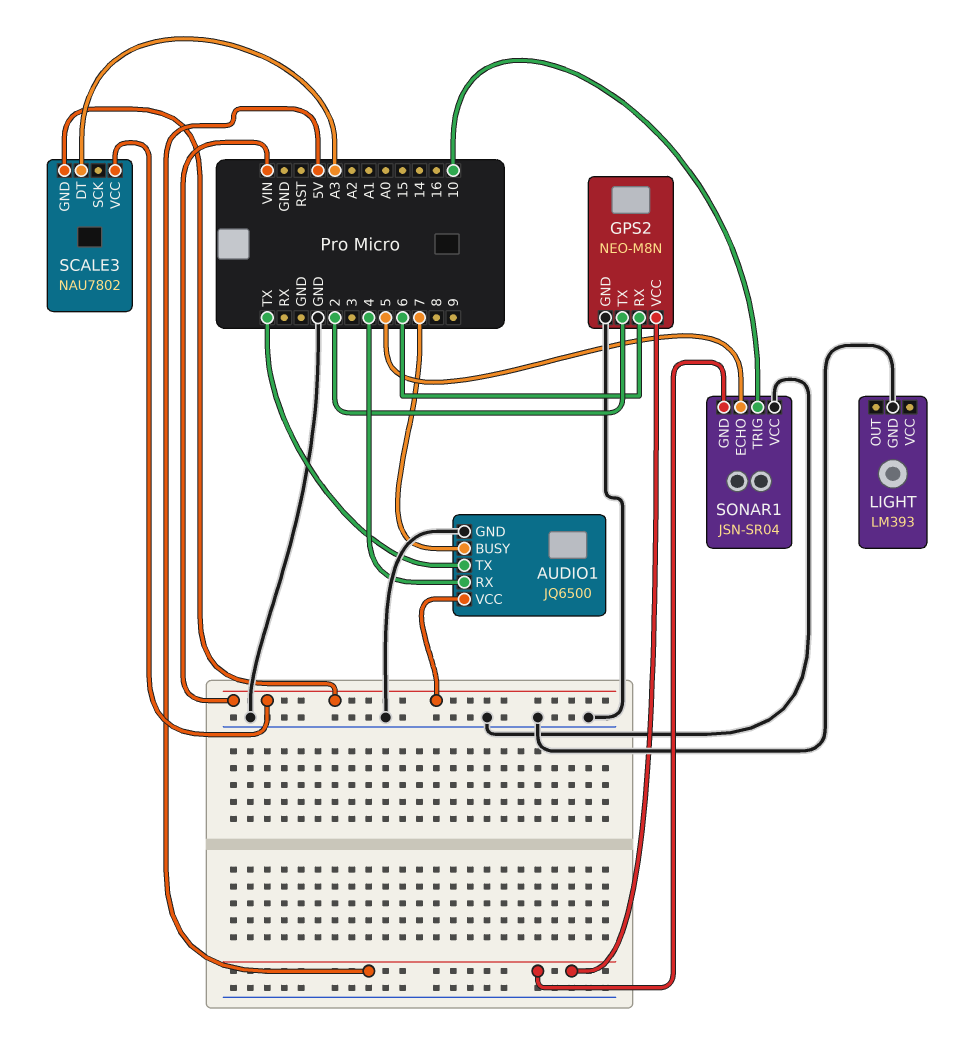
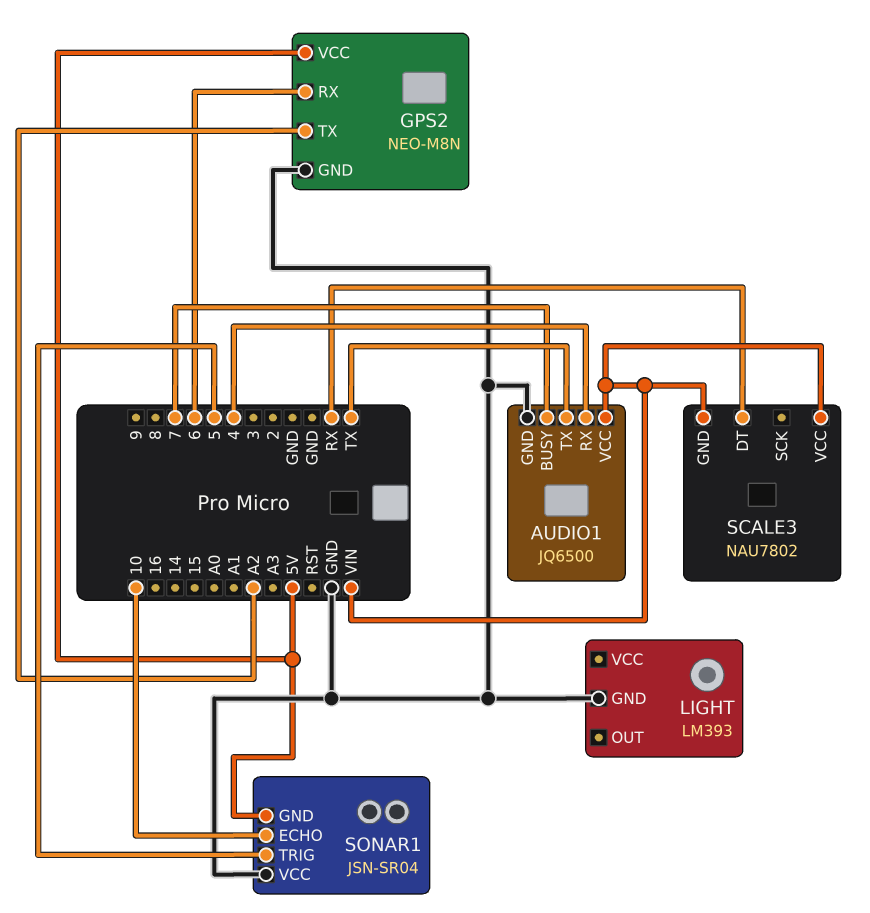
GPS2 pin TX: 2 -> A2
SCALE3 pin DT: A3 -> RX
SONAR1 pin ECHO: 5 -> 10
SONAR1 pin TRIG: 10 -> 5

